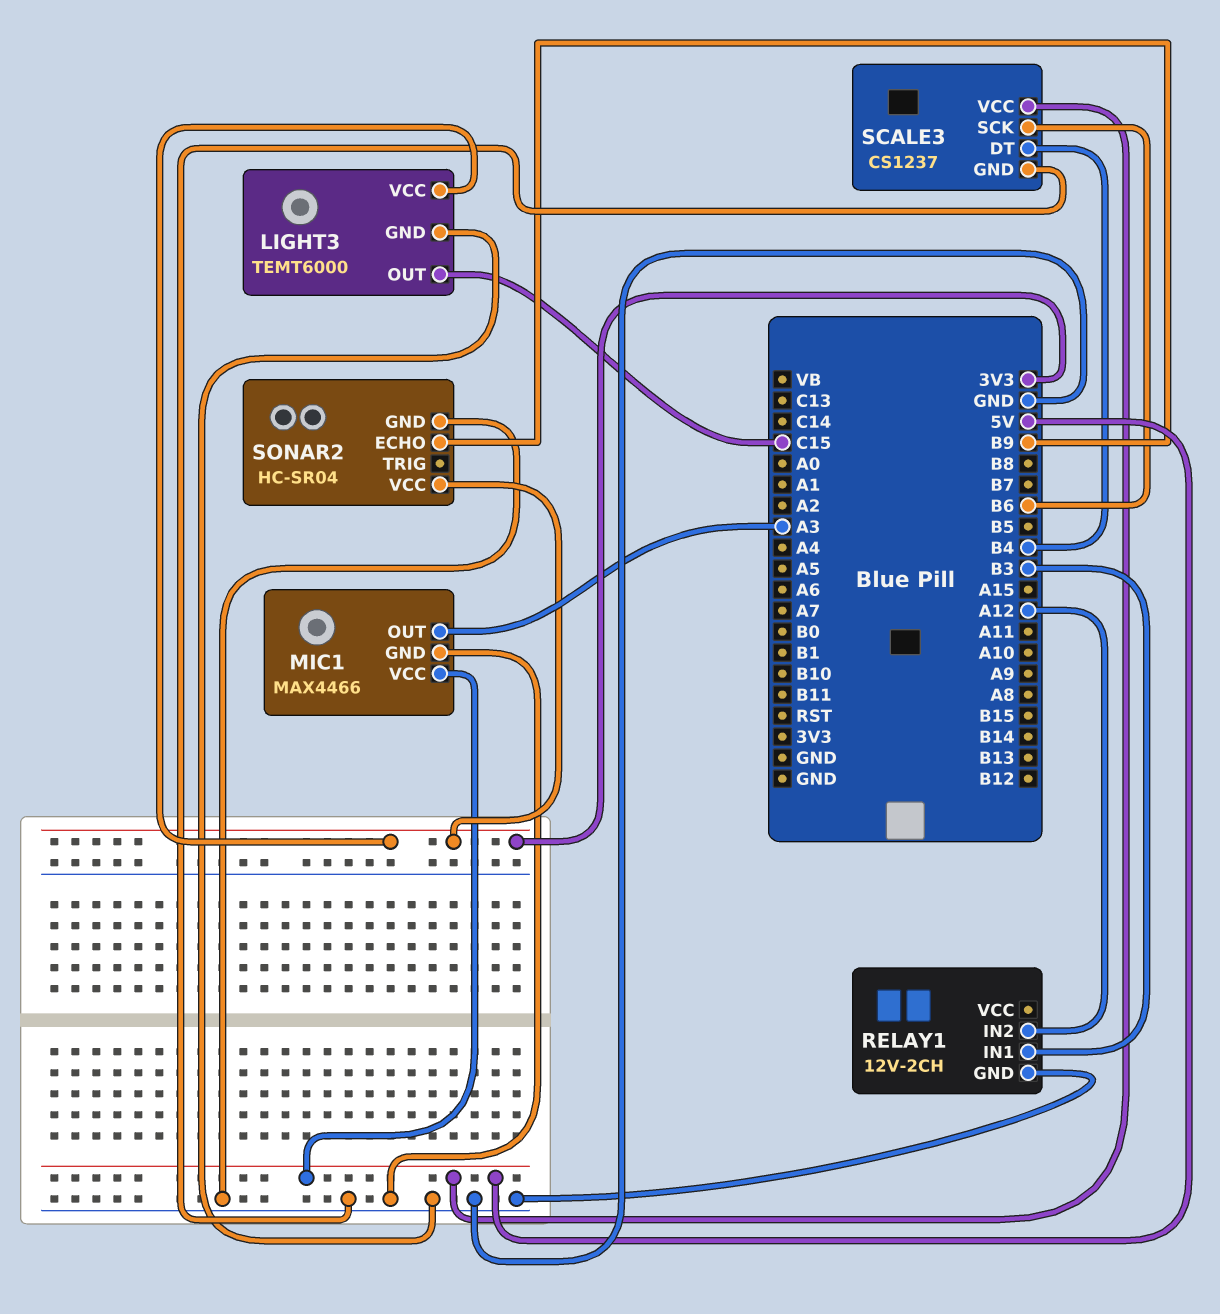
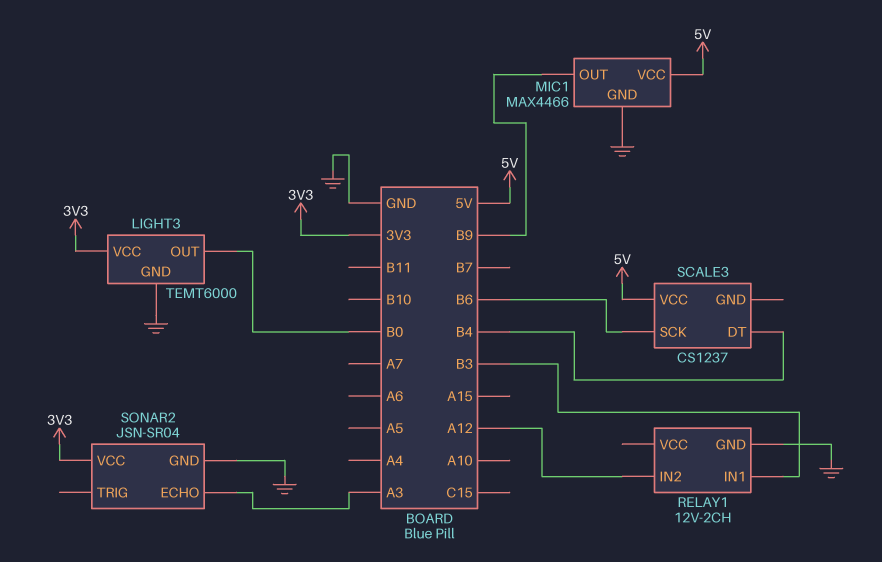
LIGHT3 pin OUT: C15 -> B0
MIC1 pin OUT: A3 -> B9
SCALE3 pin GND: GND -> none
SONAR2: HC-SR04 -> JSN-SR04
SONAR2 pin ECHO: B9 -> A3

